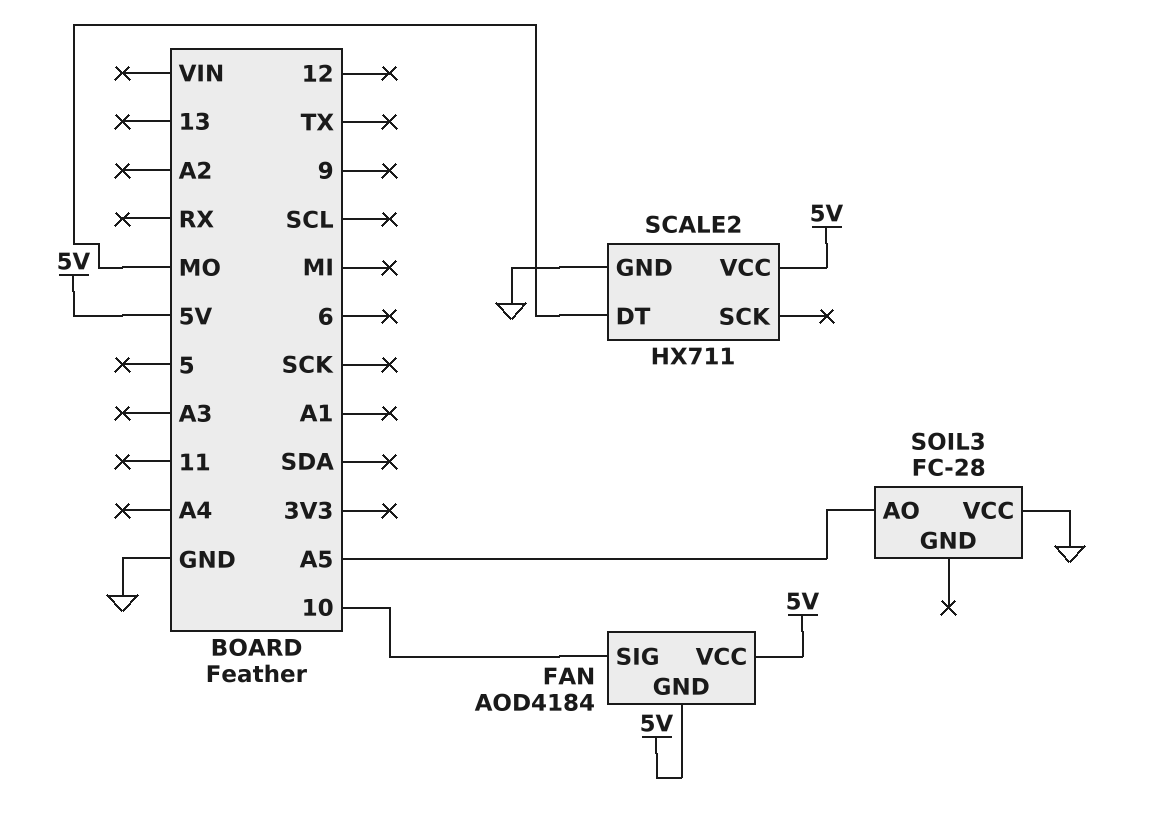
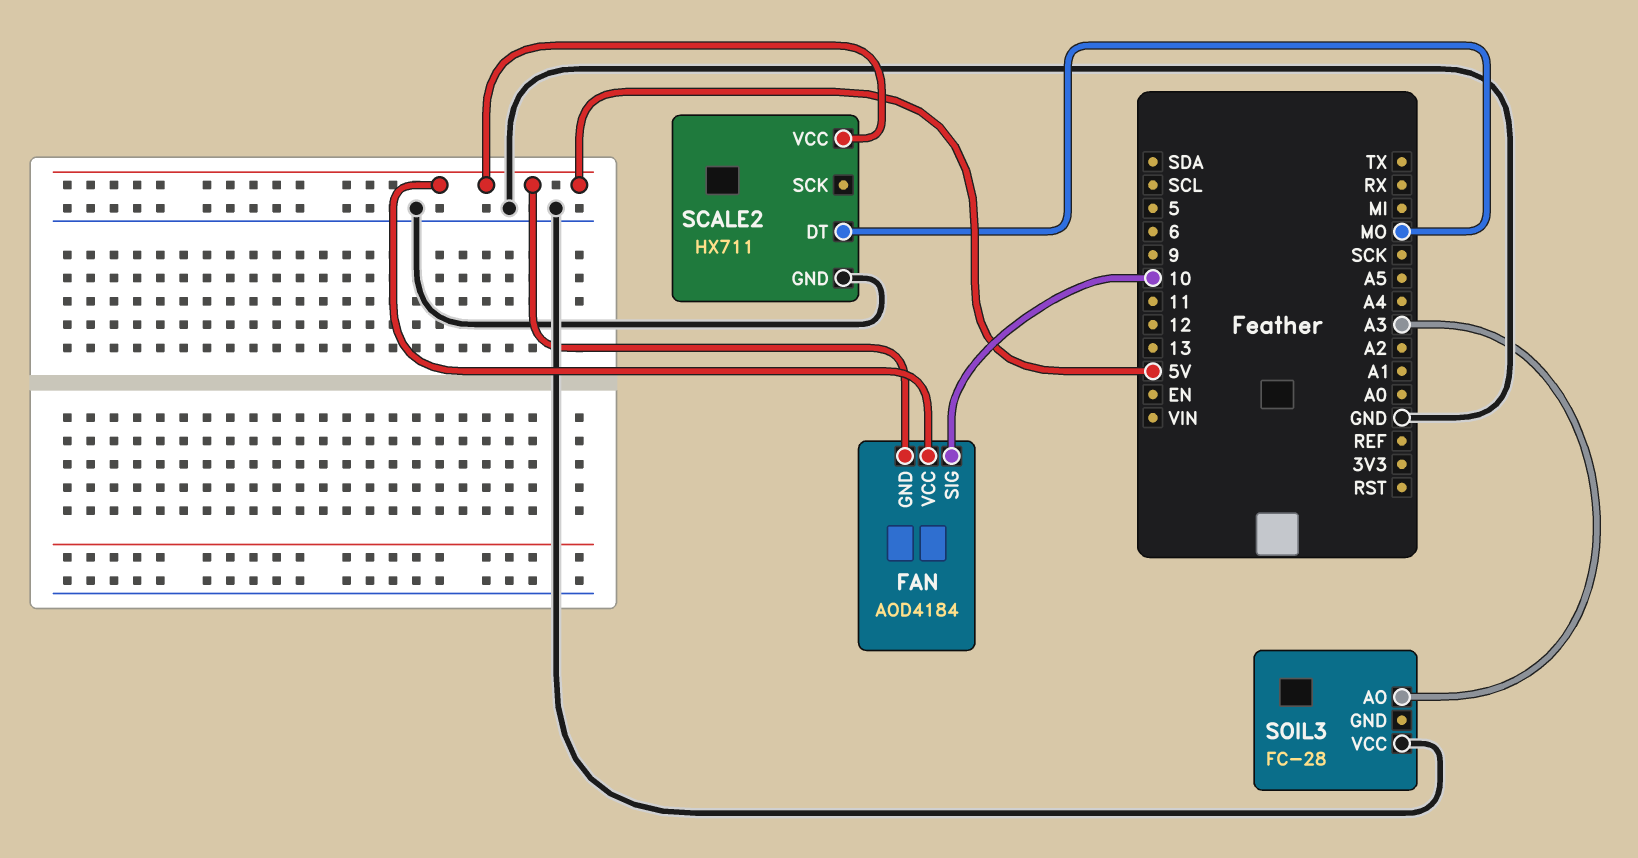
SOIL3 pin AO: A5 -> A3

